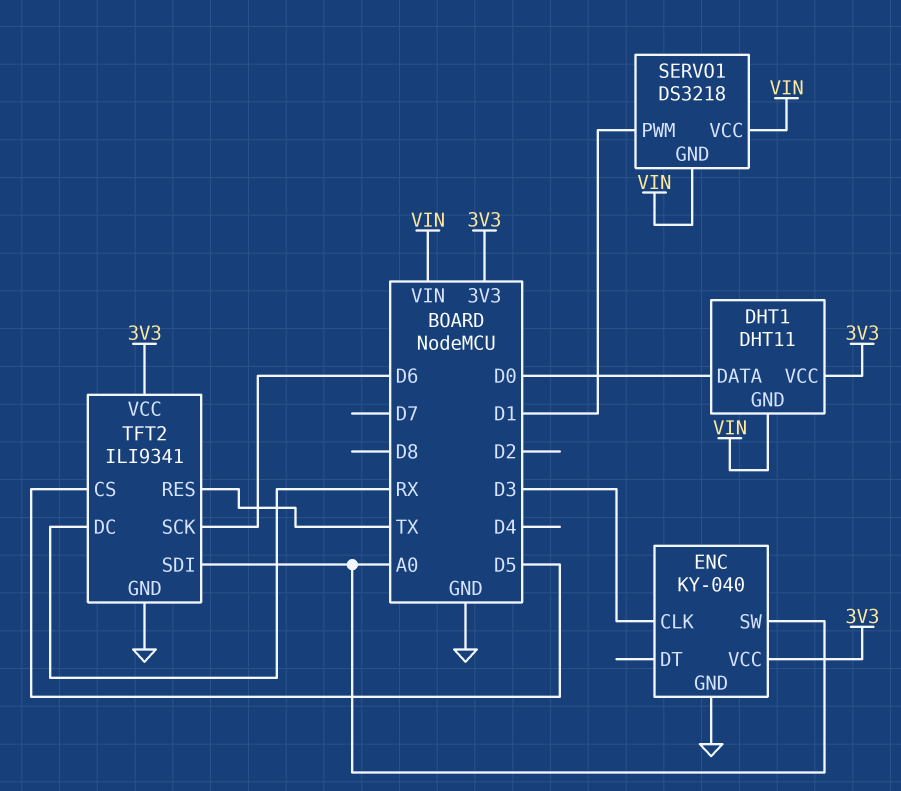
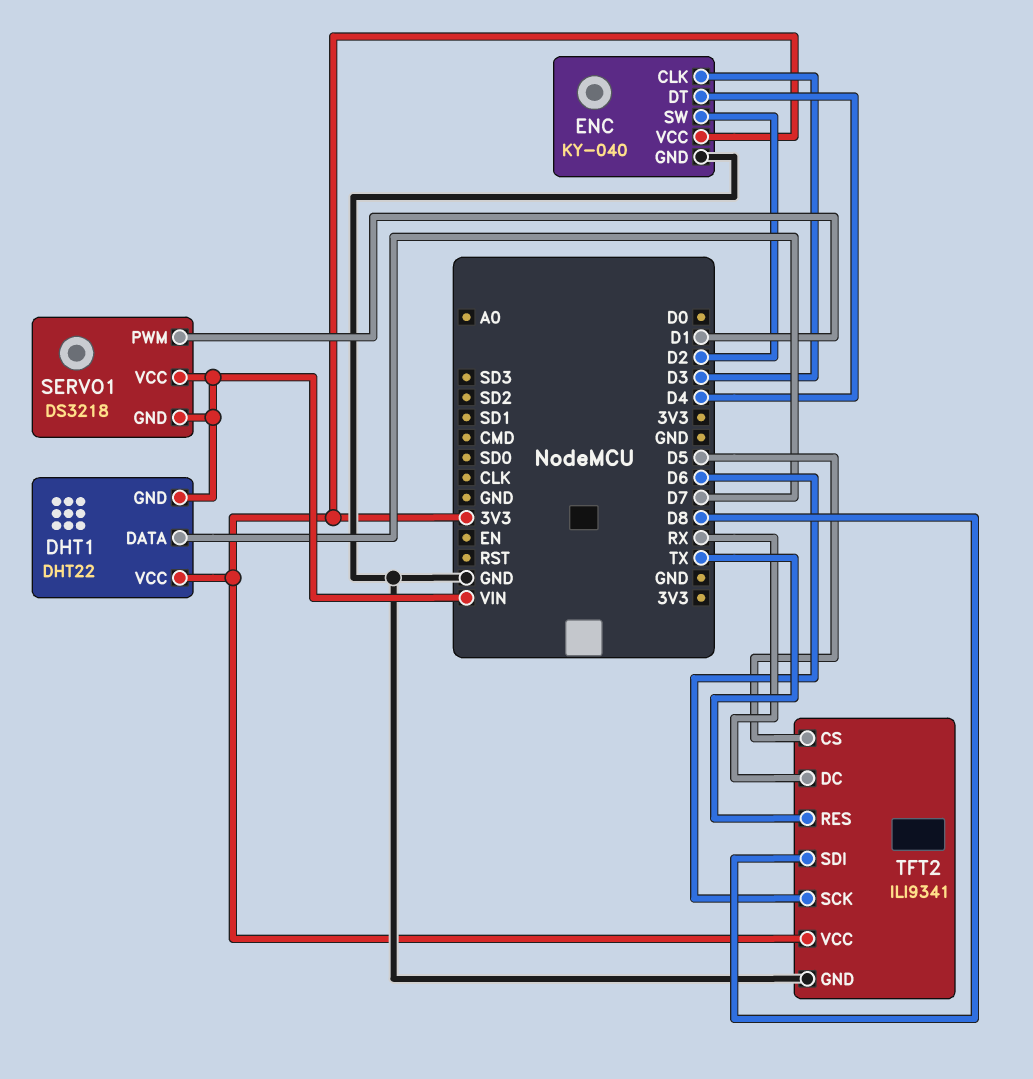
DHT1: DHT11 -> DHT22
DHT1 pin DATA: D0 -> D7
ENC pin DT: none -> D4
ENC pin SW: A0 -> D2
TFT2 pin SDI: A0 -> D8

